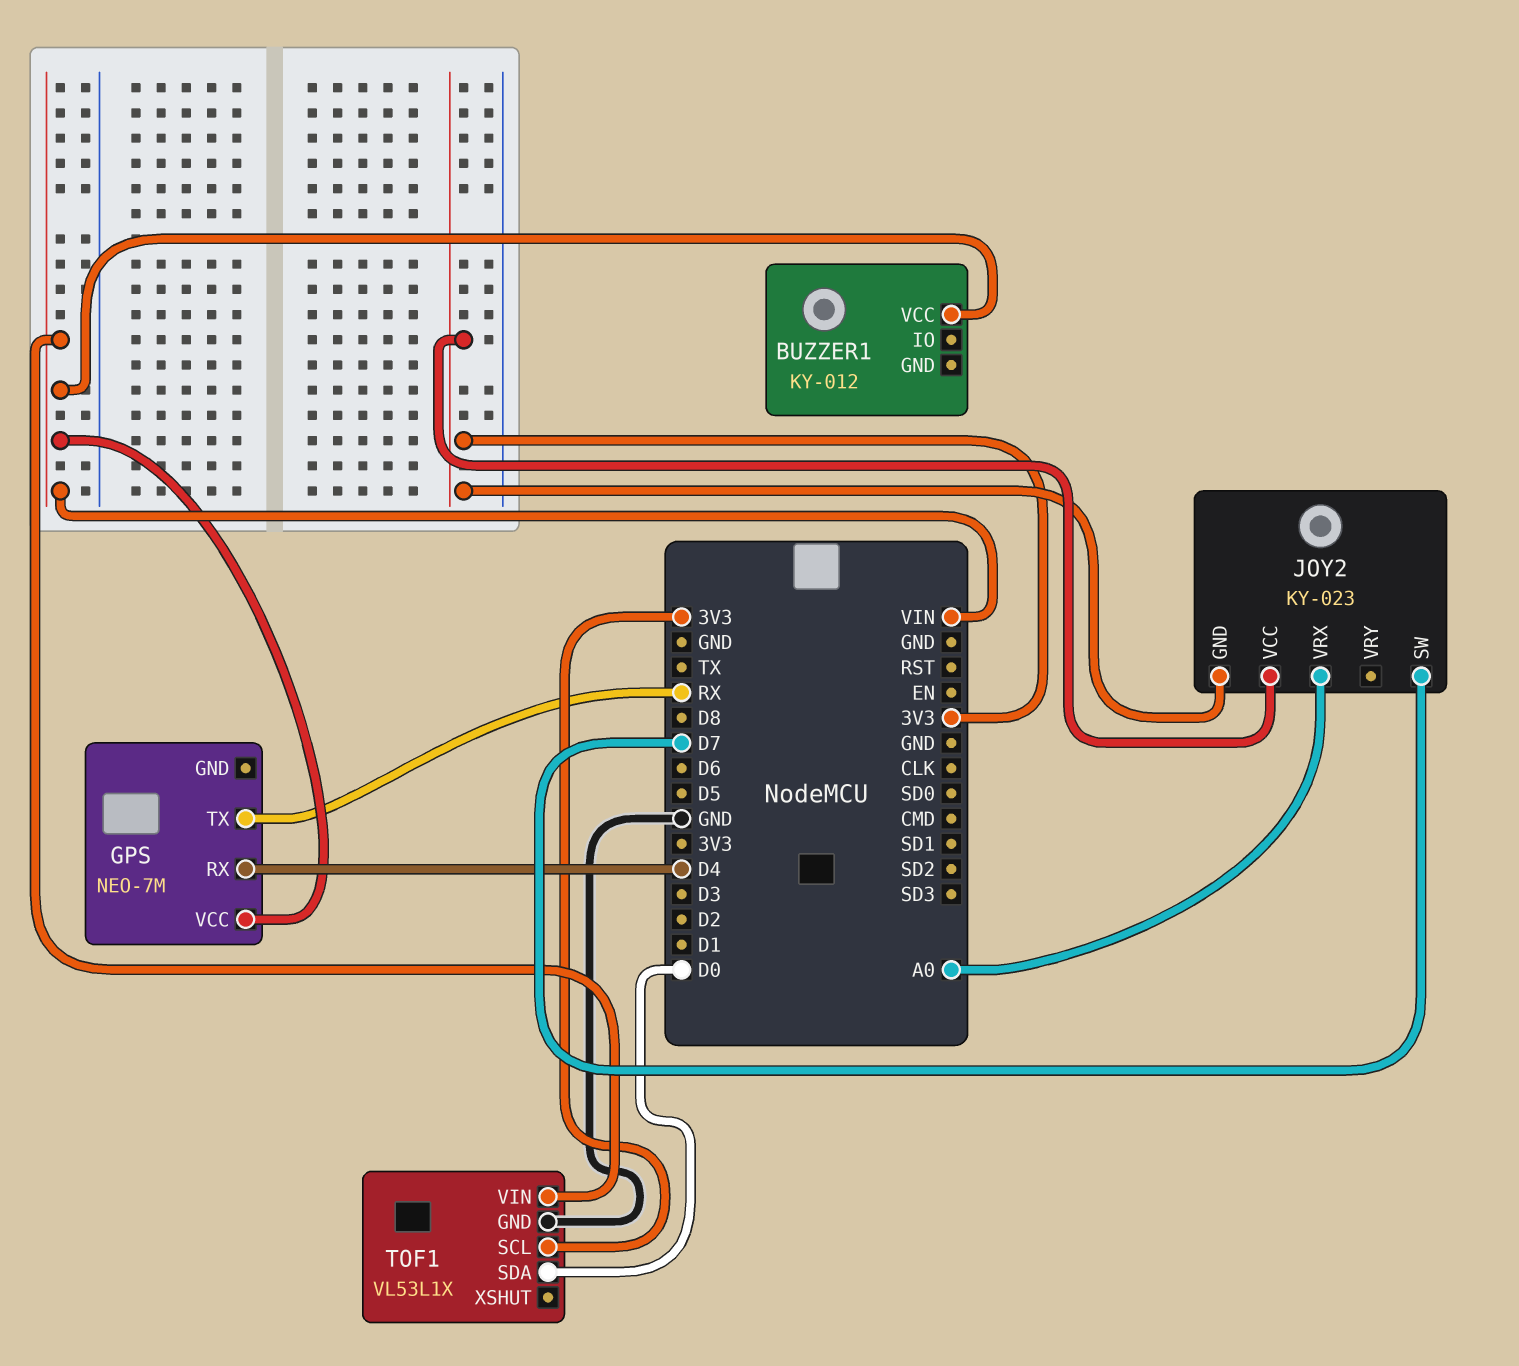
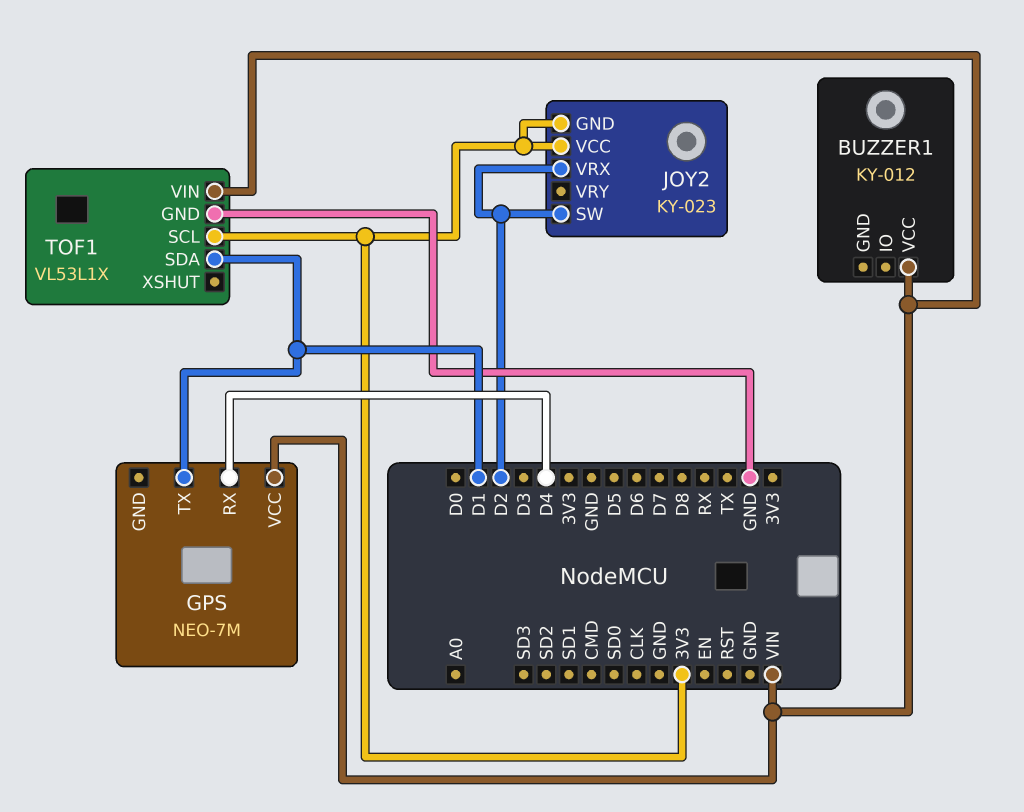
GPS pin TX: RX -> D1
JOY2 pin SW: D7 -> D2
JOY2 pin VRX: A0 -> D2
TOF1 pin SDA: D0 -> D1

